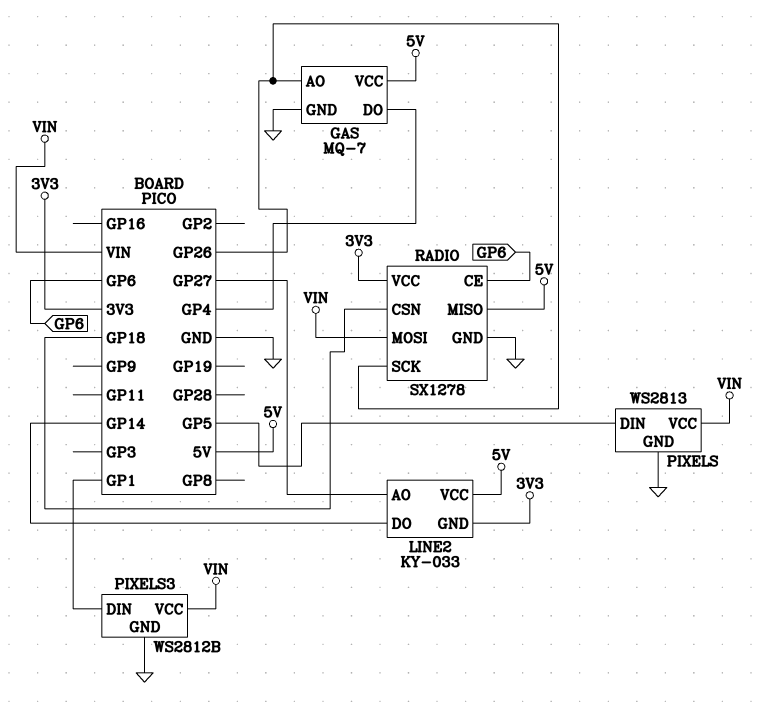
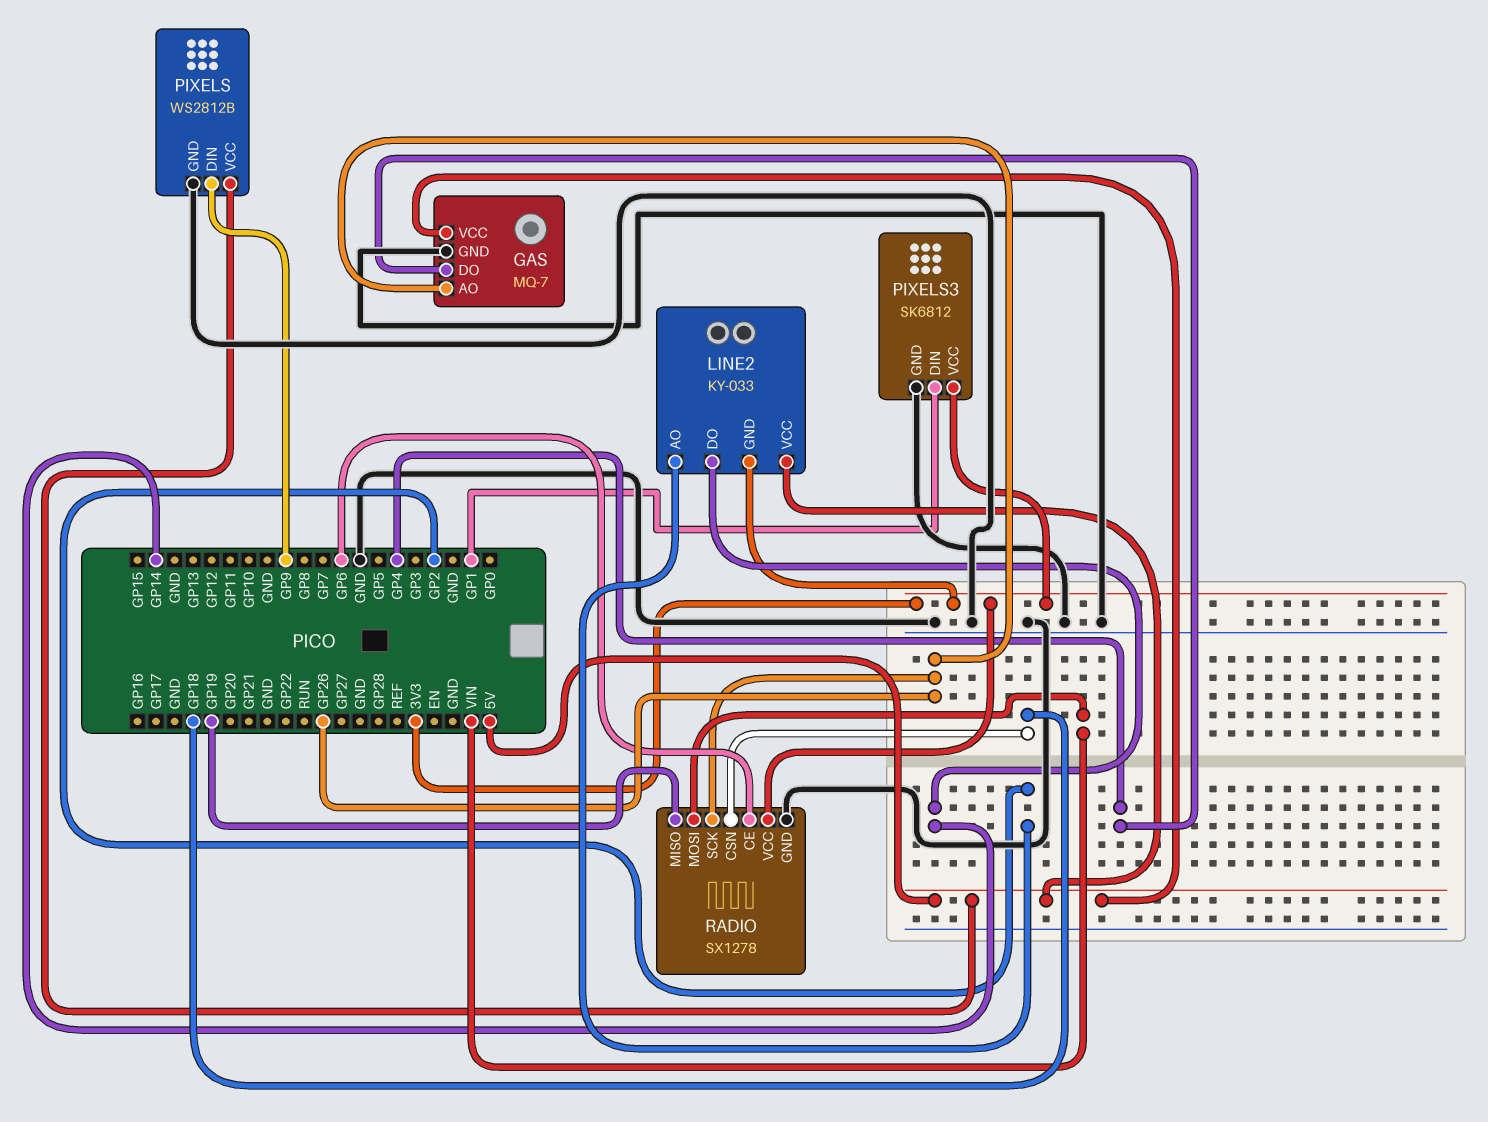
LINE2 pin AO: GP27 -> GP2
PIXELS: WS2813 -> WS2812B
PIXELS pin DIN: GP5 -> GP9
PIXELS pin VCC: VIN -> 5V
PIXELS3: WS2812B -> SK6812
PIXELS3 pin VCC: VIN -> 3V3
RADIO pin MISO: 5V -> GP19

